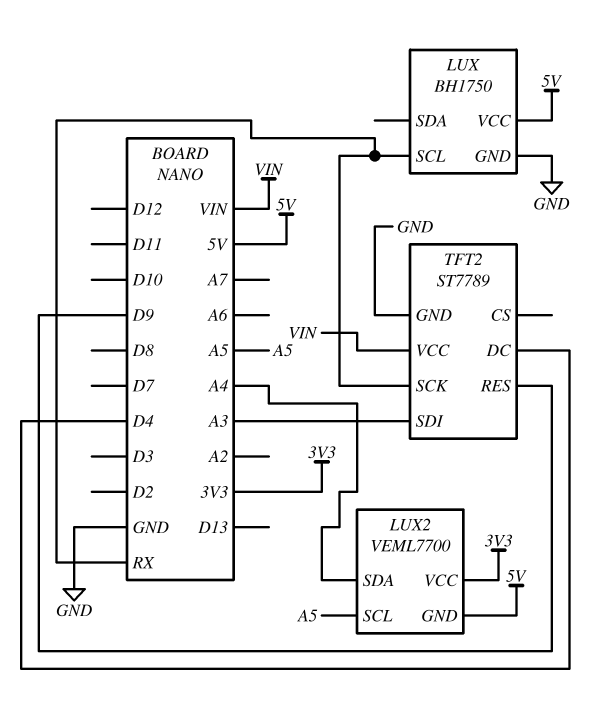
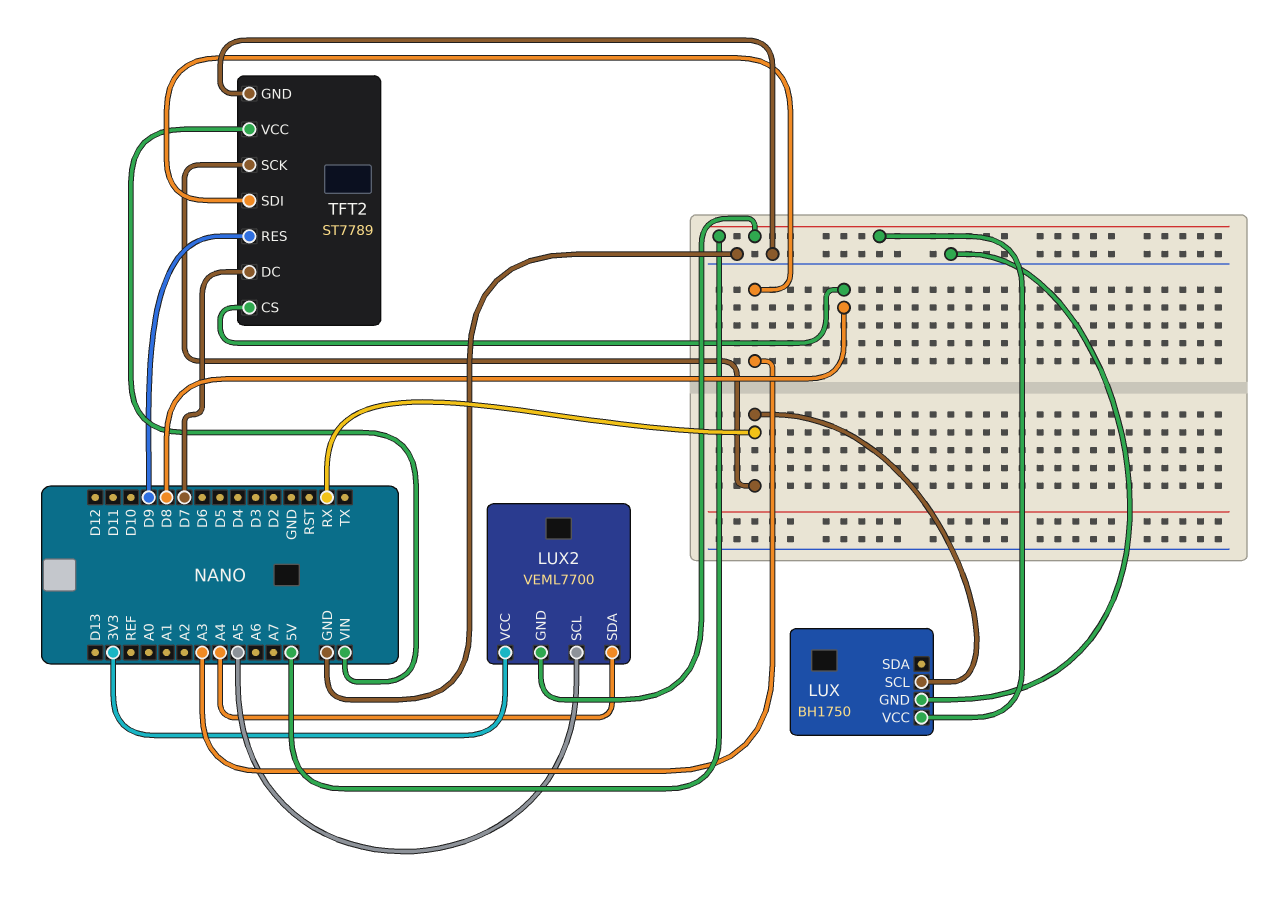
TFT2 pin CS: none -> D8
TFT2 pin DC: D4 -> D7

